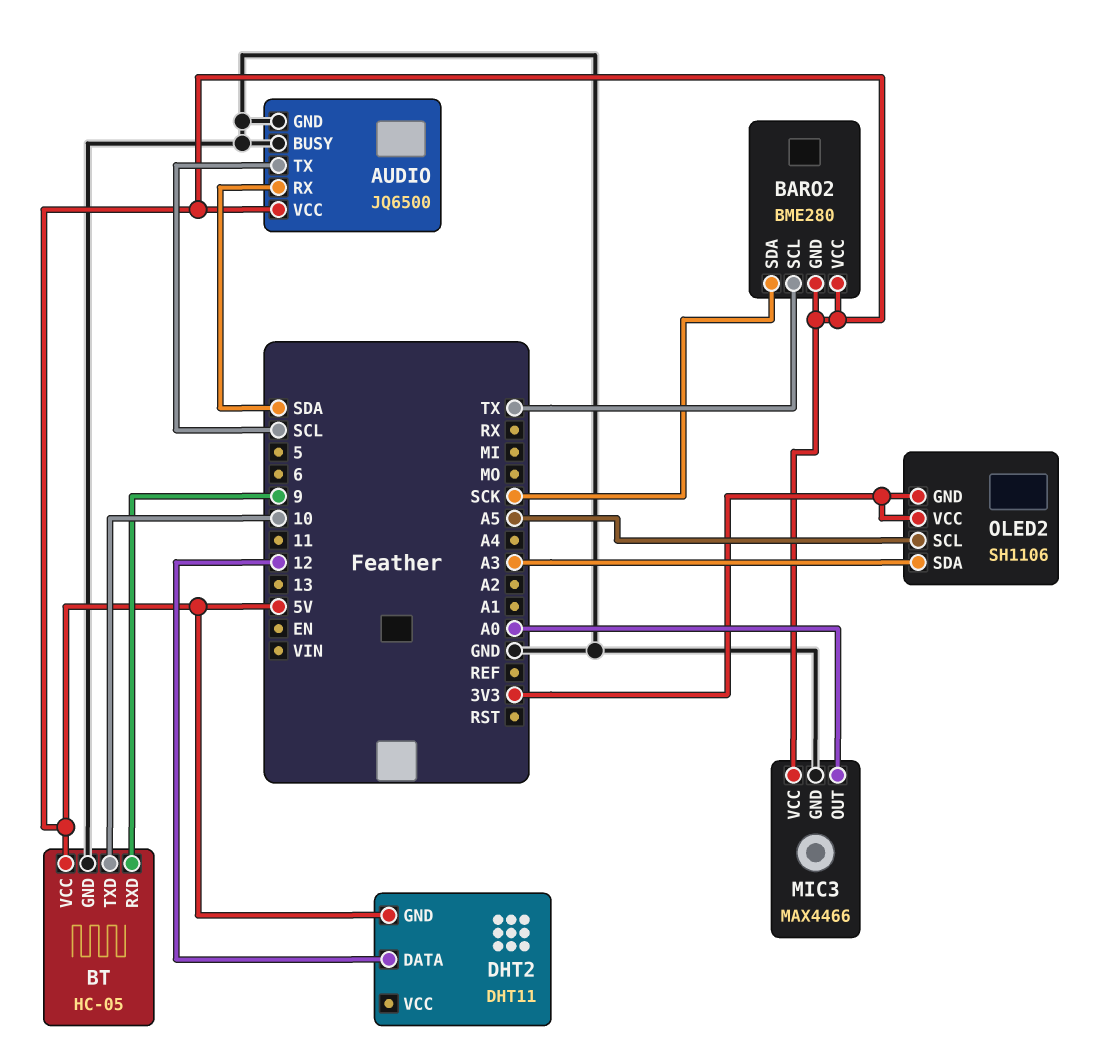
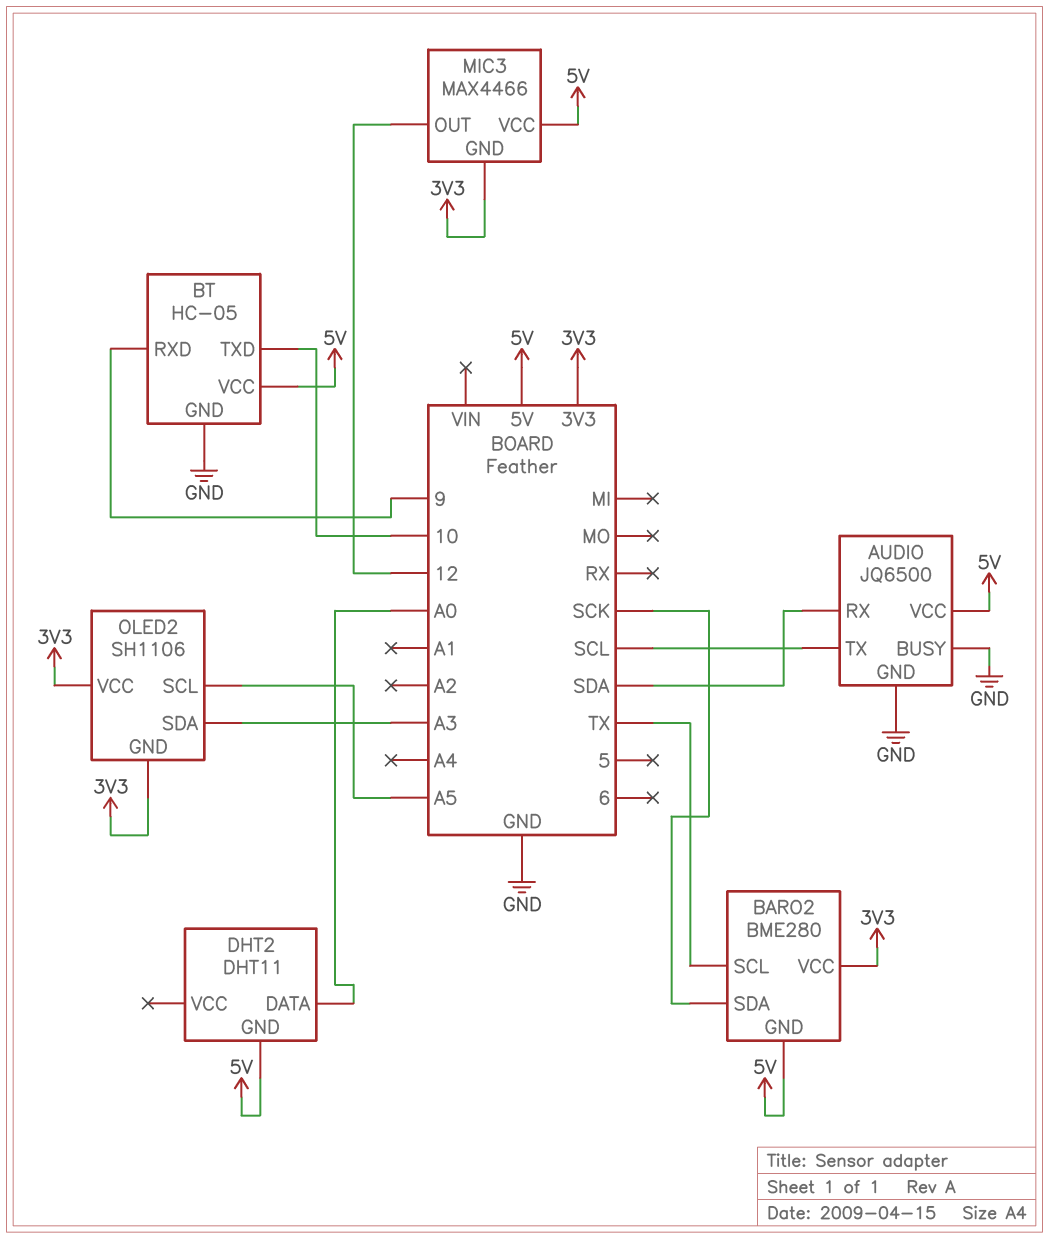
BARO2 pin VCC: 5V -> 3V3
DHT2 pin DATA: 12 -> A0
MIC3 pin GND: GND -> 3V3
MIC3 pin OUT: A0 -> 12

